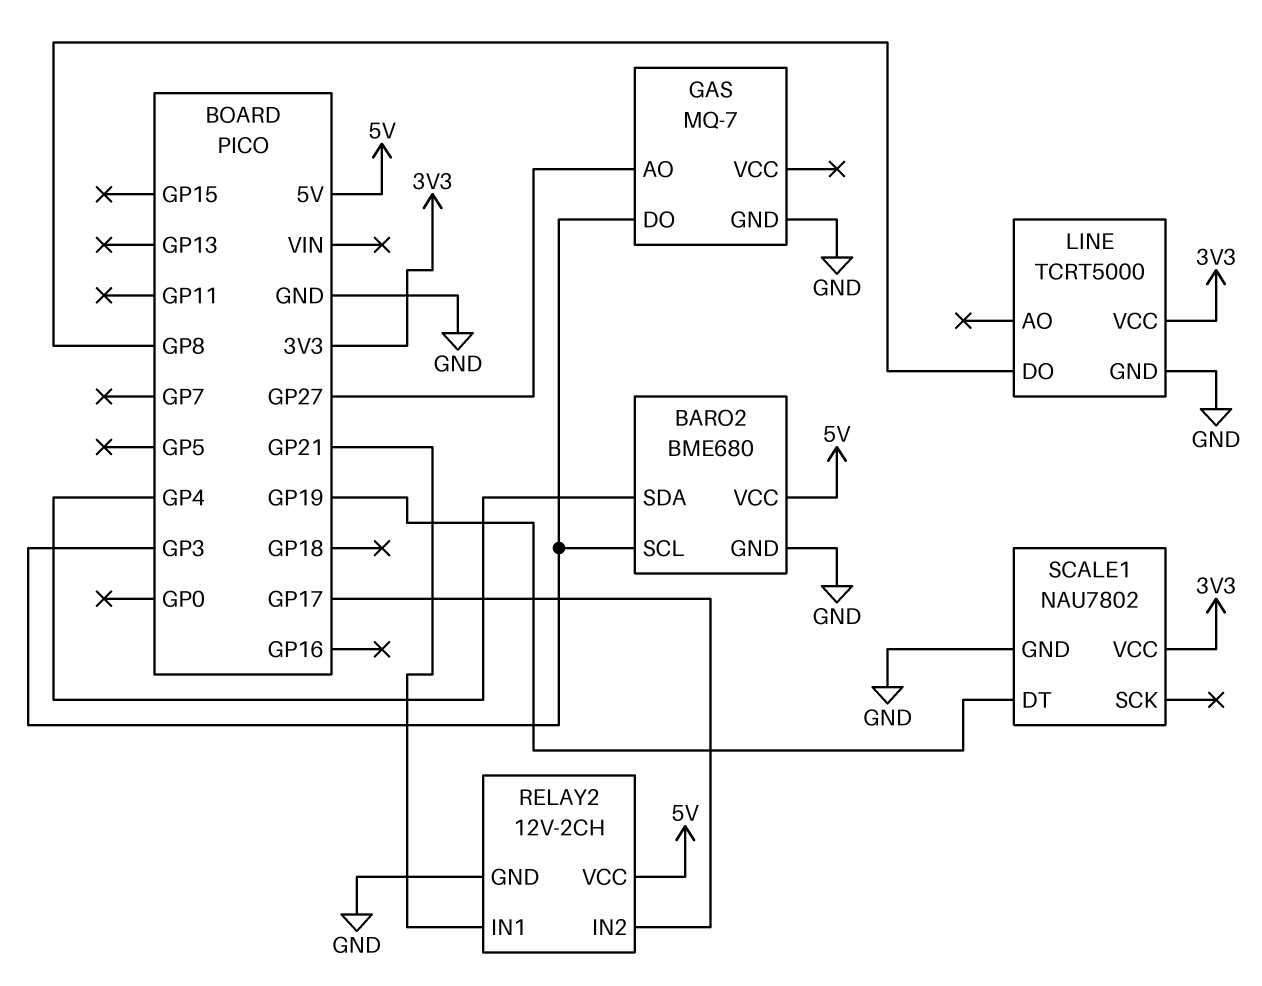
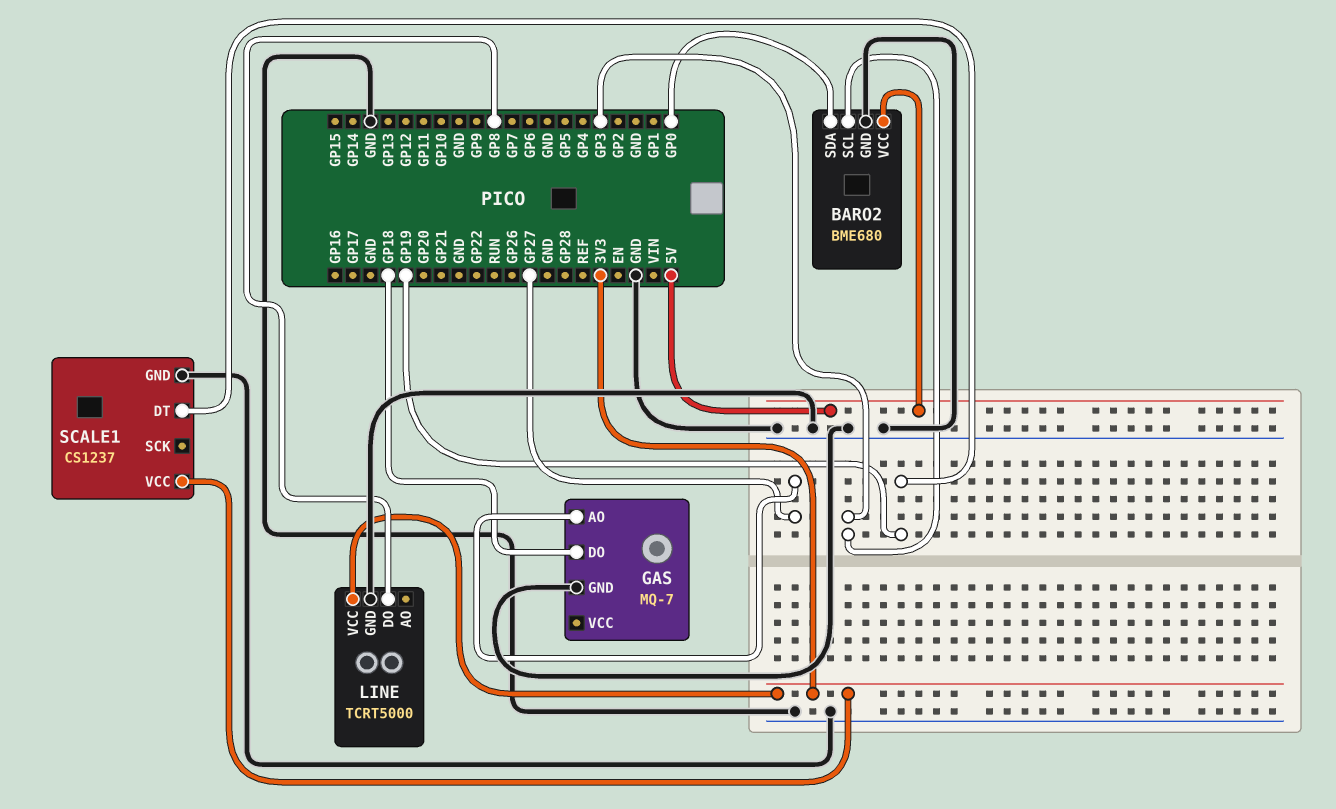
BARO2 pin SDA: GP4 -> GP0
GAS pin DO: GP3 -> GP18
RELAY2: 12V-2CH -> none
RELAY2 pin GND: GND -> none
RELAY2 pin IN1: GP21 -> none
RELAY2 pin IN2: GP17 -> none
RELAY2 pin VCC: 5V -> none
SCALE1: NAU7802 -> CS1237

